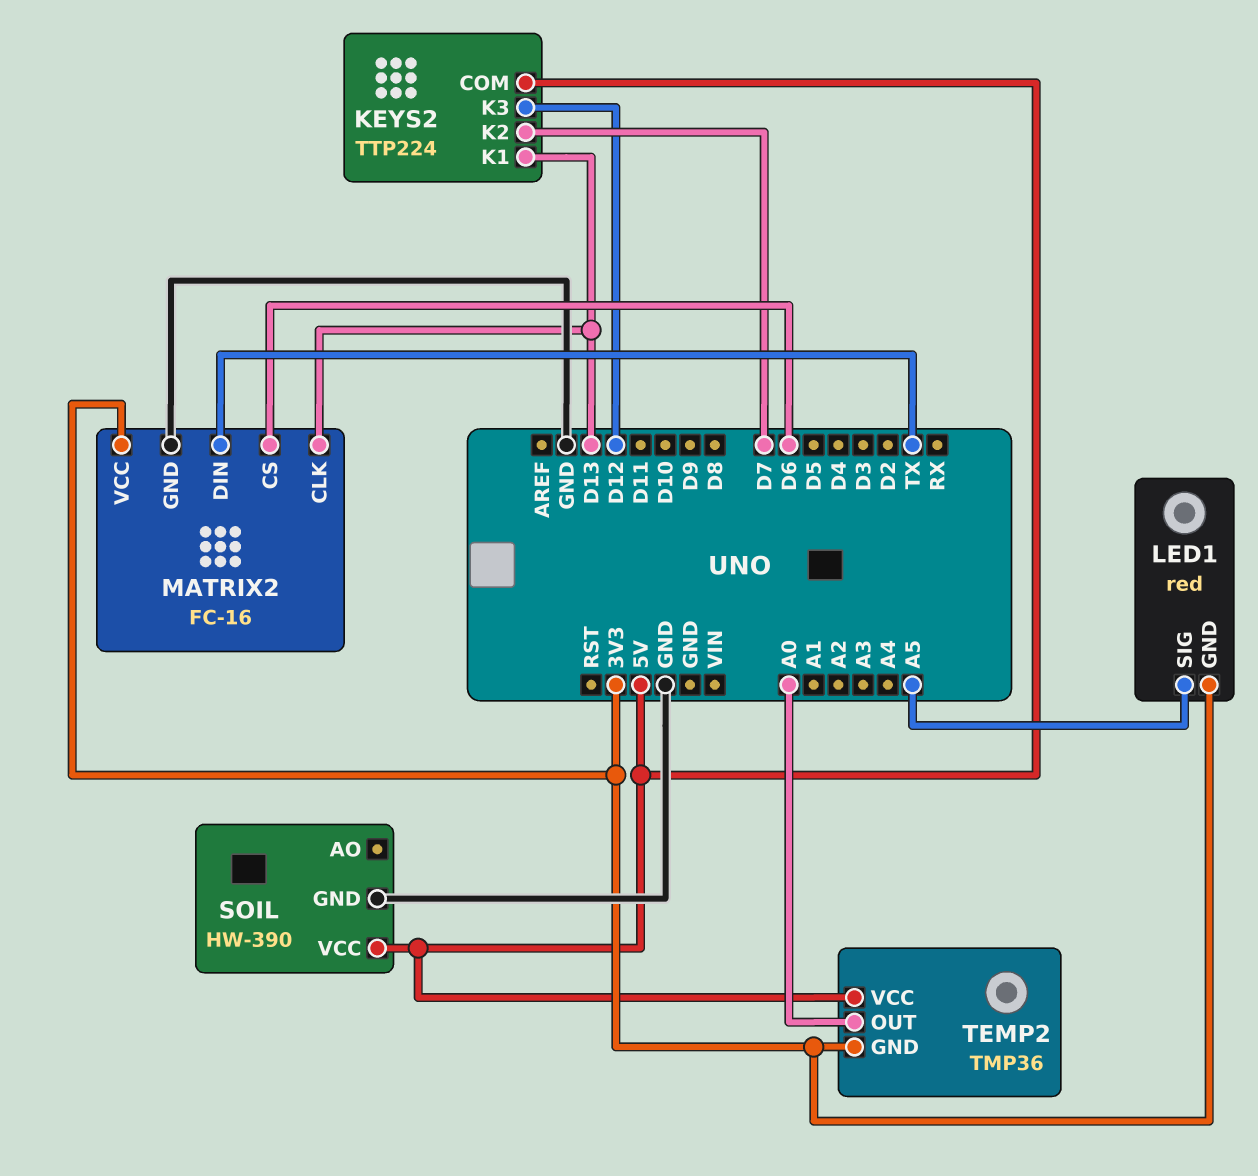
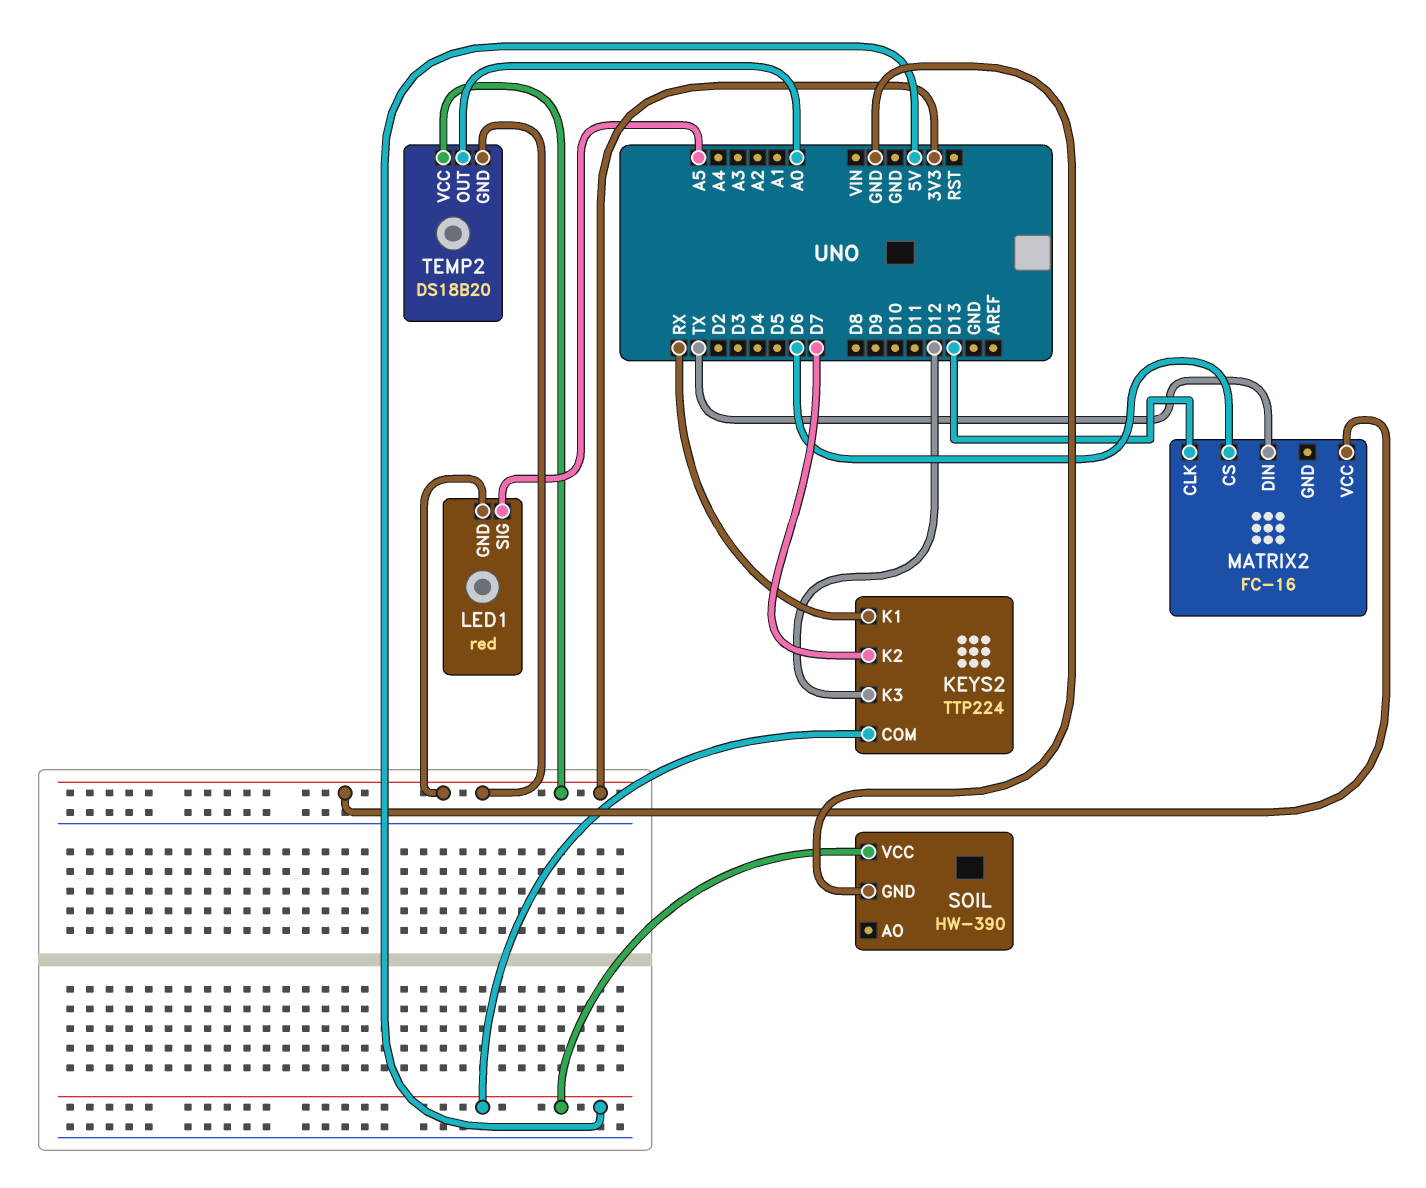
KEYS2 pin K1: D13 -> RX
MATRIX2 pin GND: GND -> none
TEMP2: TMP36 -> DS18B20
TEMP2 pin VCC: 5V -> 3V3

